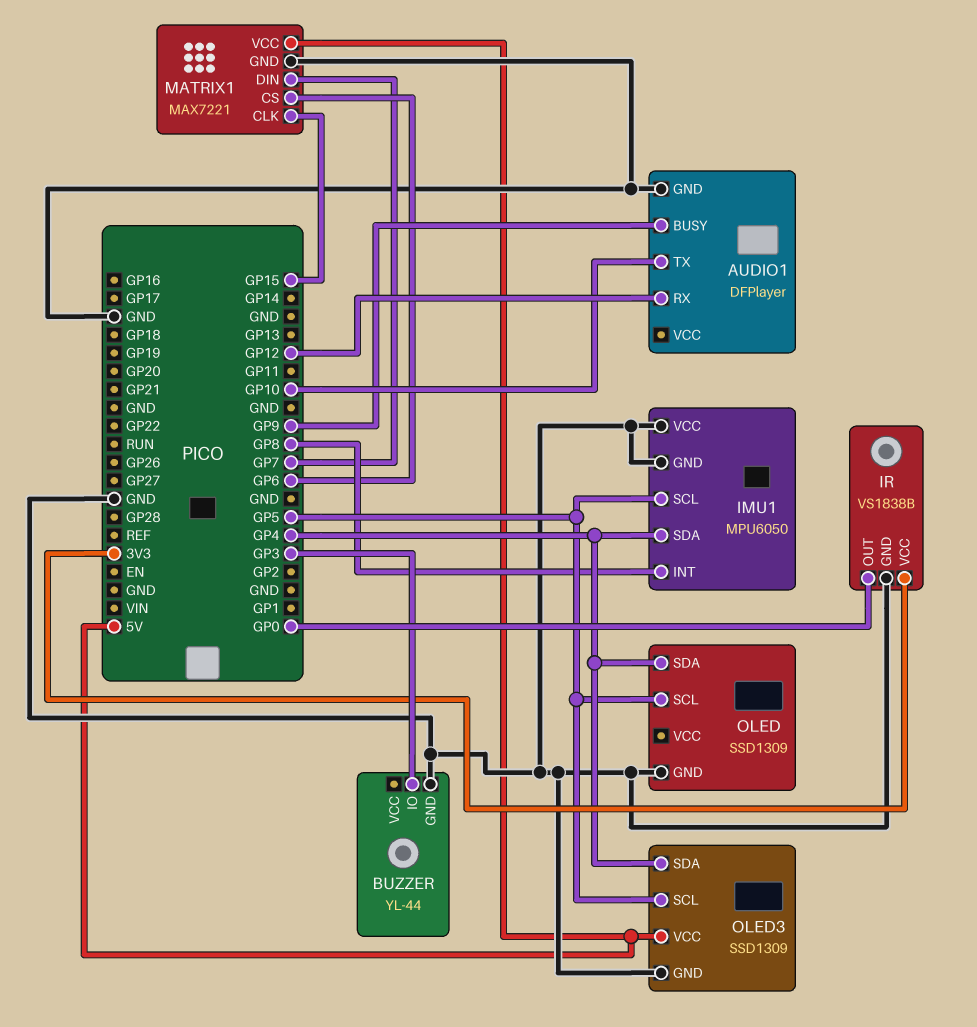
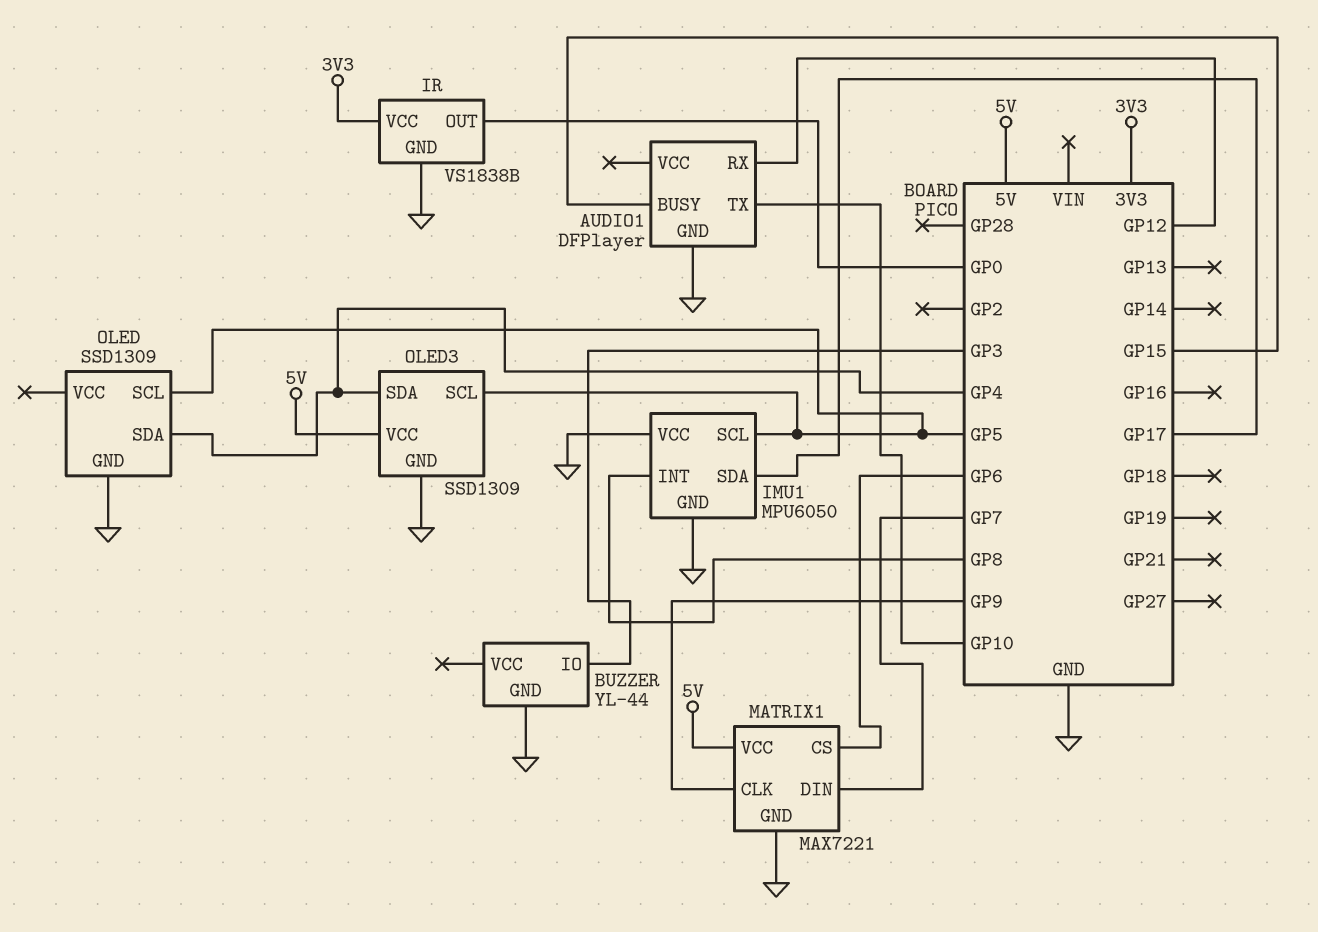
AUDIO1 pin BUSY: GP9 -> GP15
IMU1 pin SDA: GP4 -> GP17
MATRIX1 pin CLK: GP15 -> GP9

